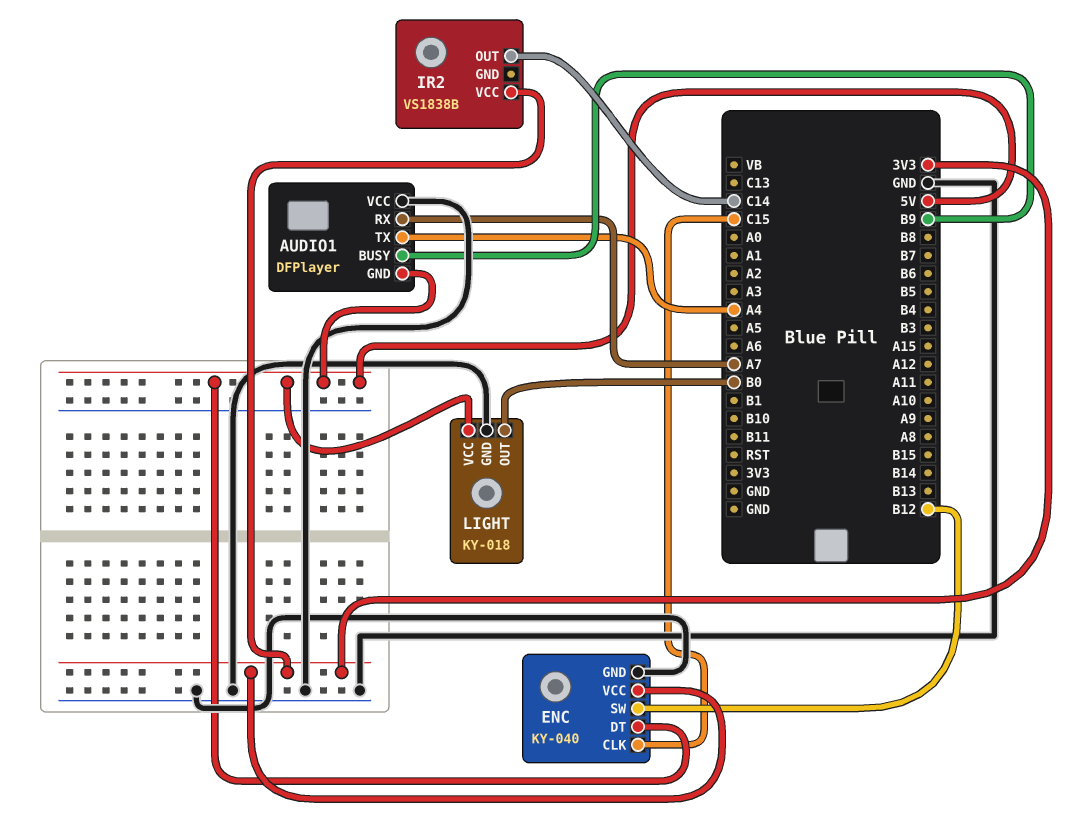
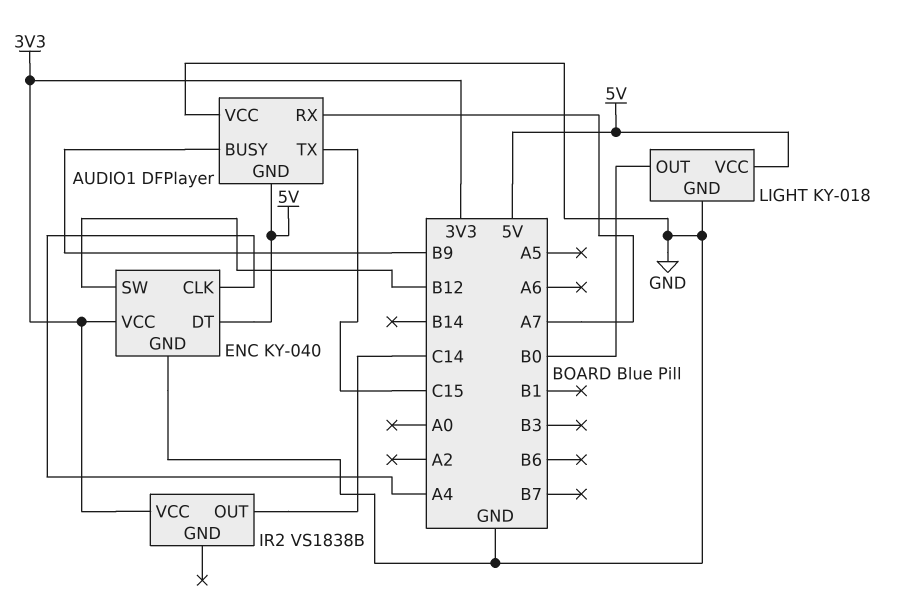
AUDIO1 pin TX: A4 -> C15
ENC pin CLK: C15 -> A4

